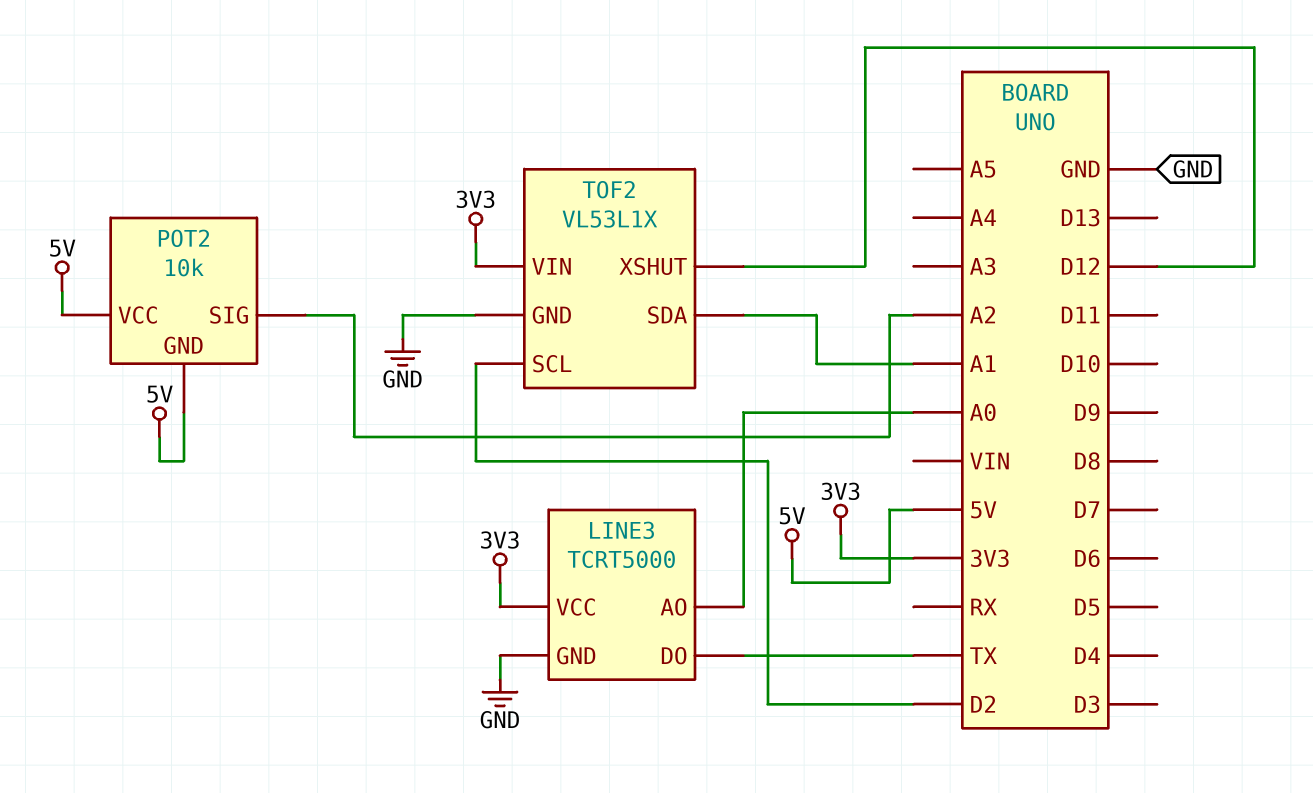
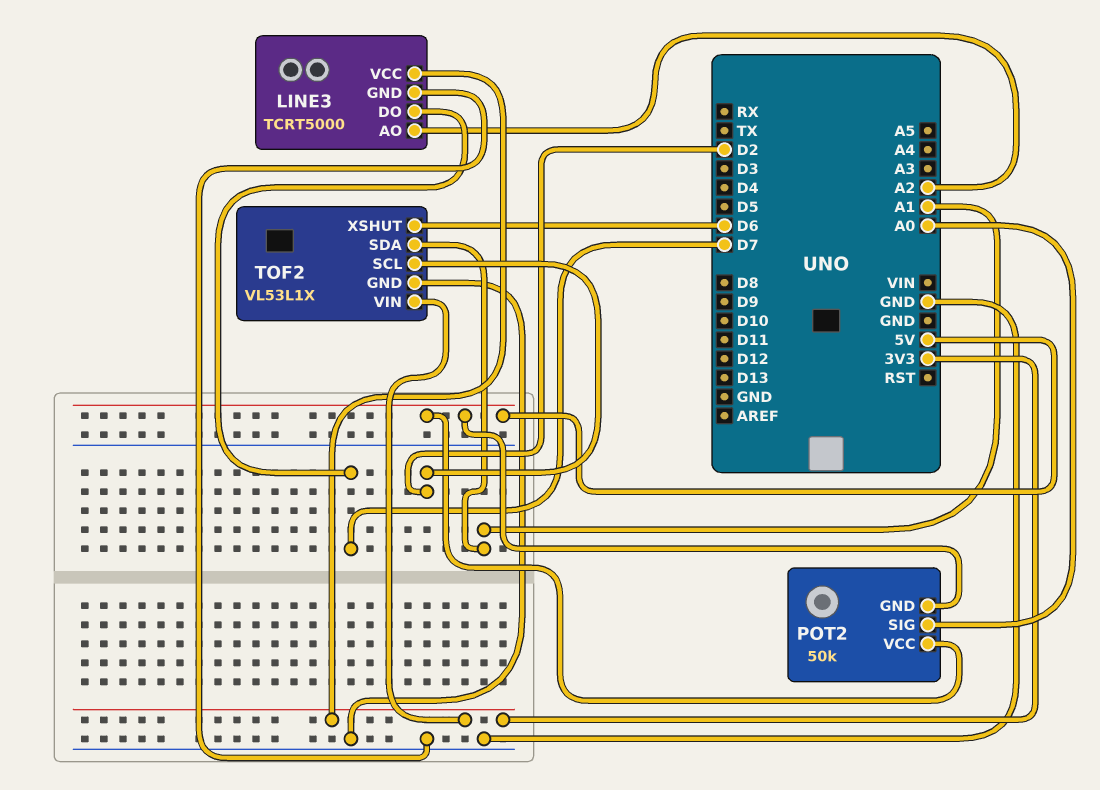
LINE3 pin AO: A0 -> A2
LINE3 pin DO: TX -> D7
POT2: 10k -> 50k
POT2 pin SIG: A2 -> A0
TOF2 pin XSHUT: D12 -> D6

